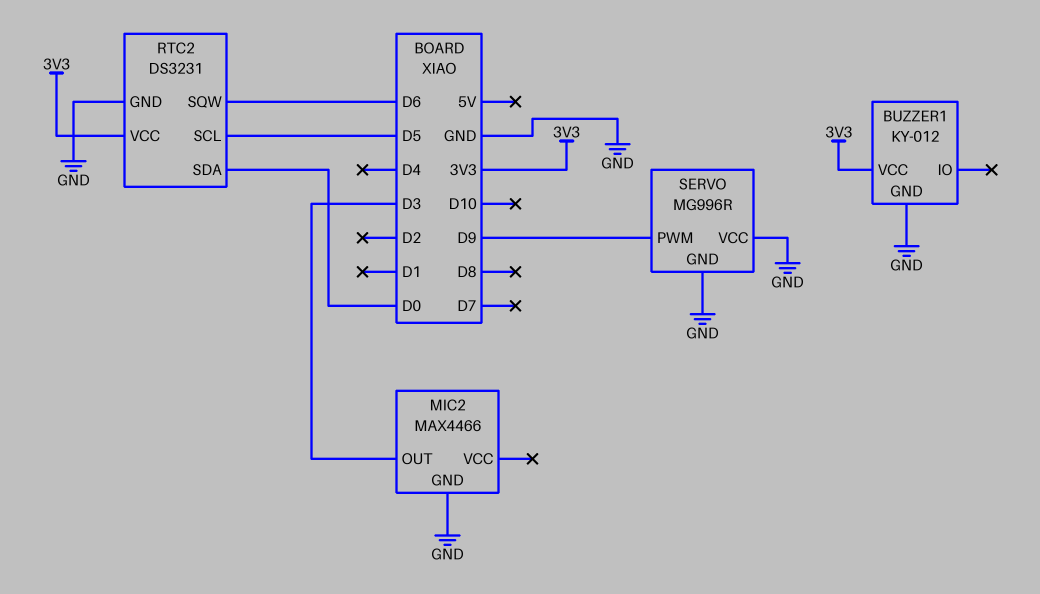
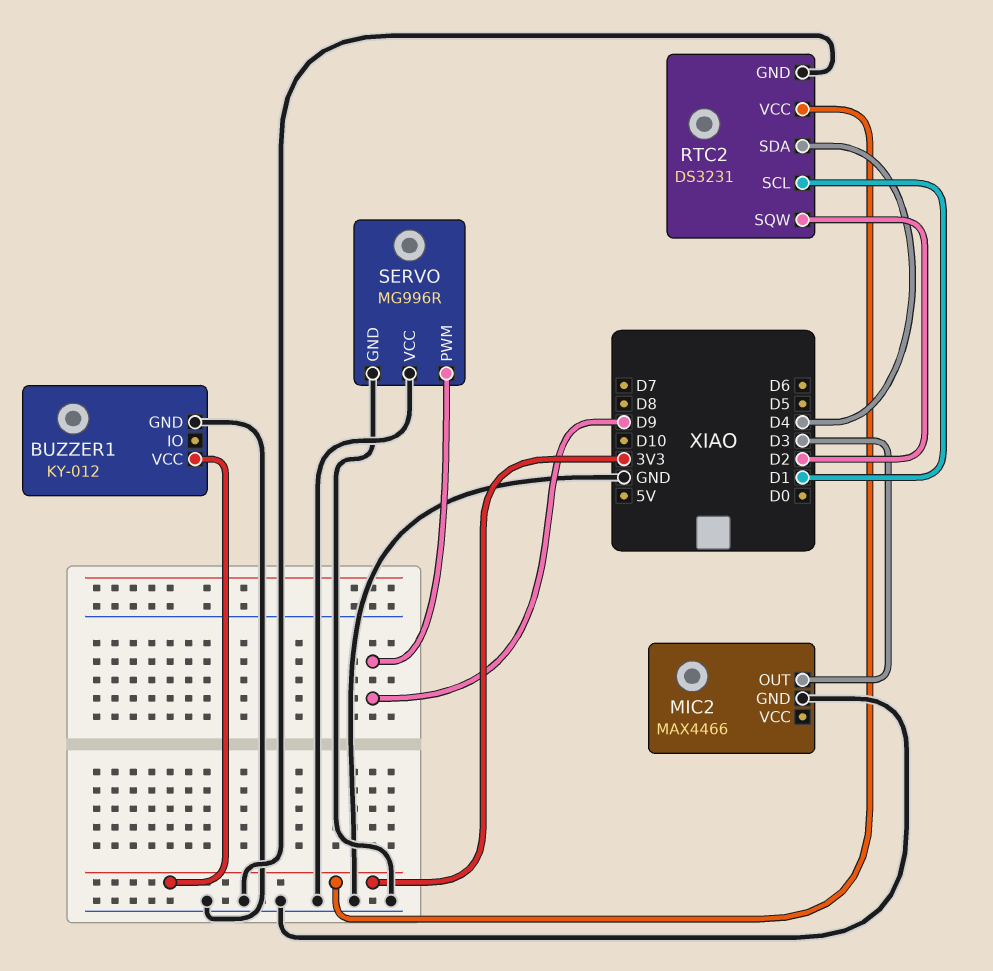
RTC2 pin SCL: D5 -> D1
RTC2 pin SDA: D0 -> D4
RTC2 pin SQW: D6 -> D2

